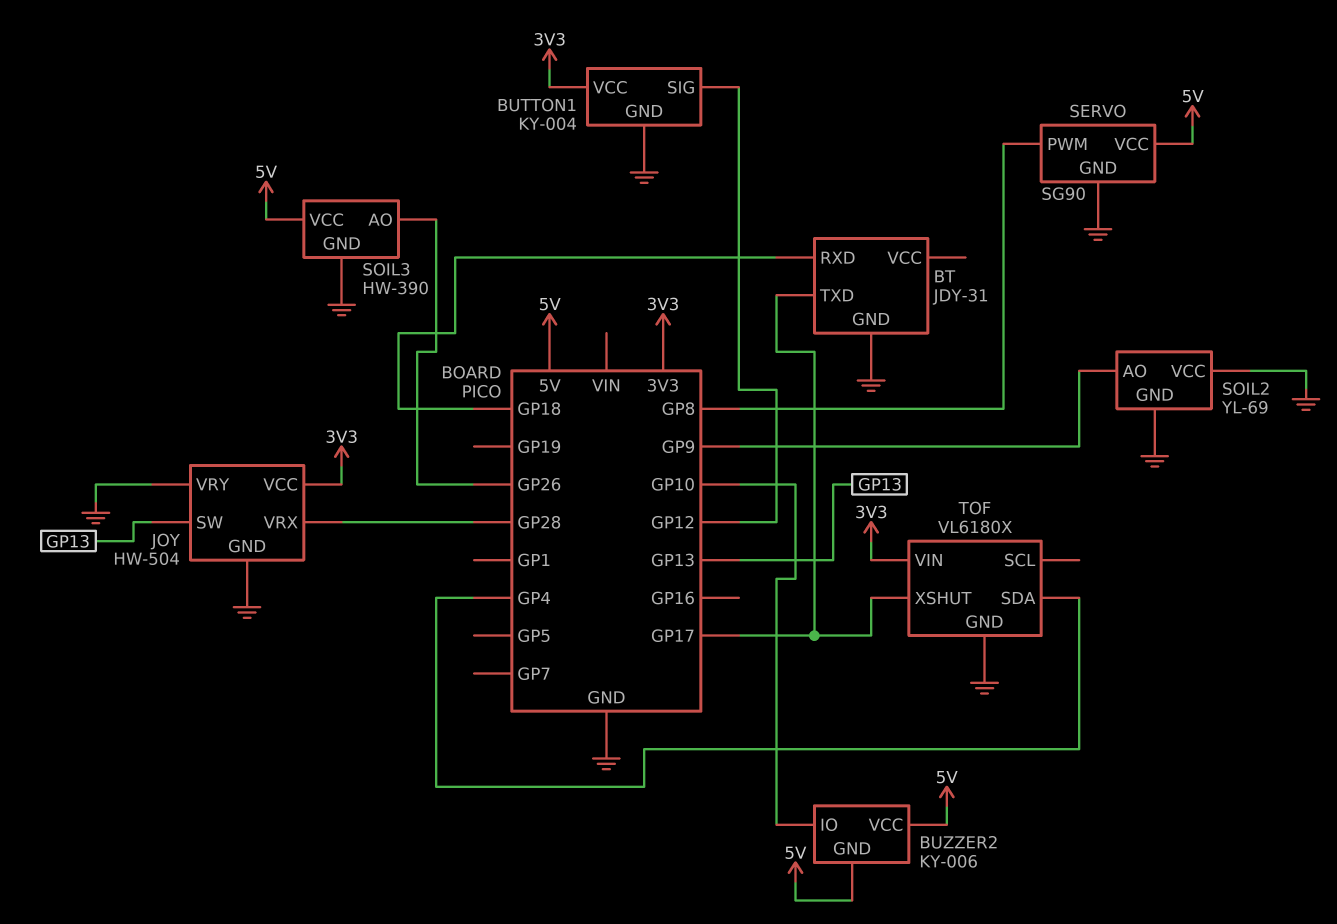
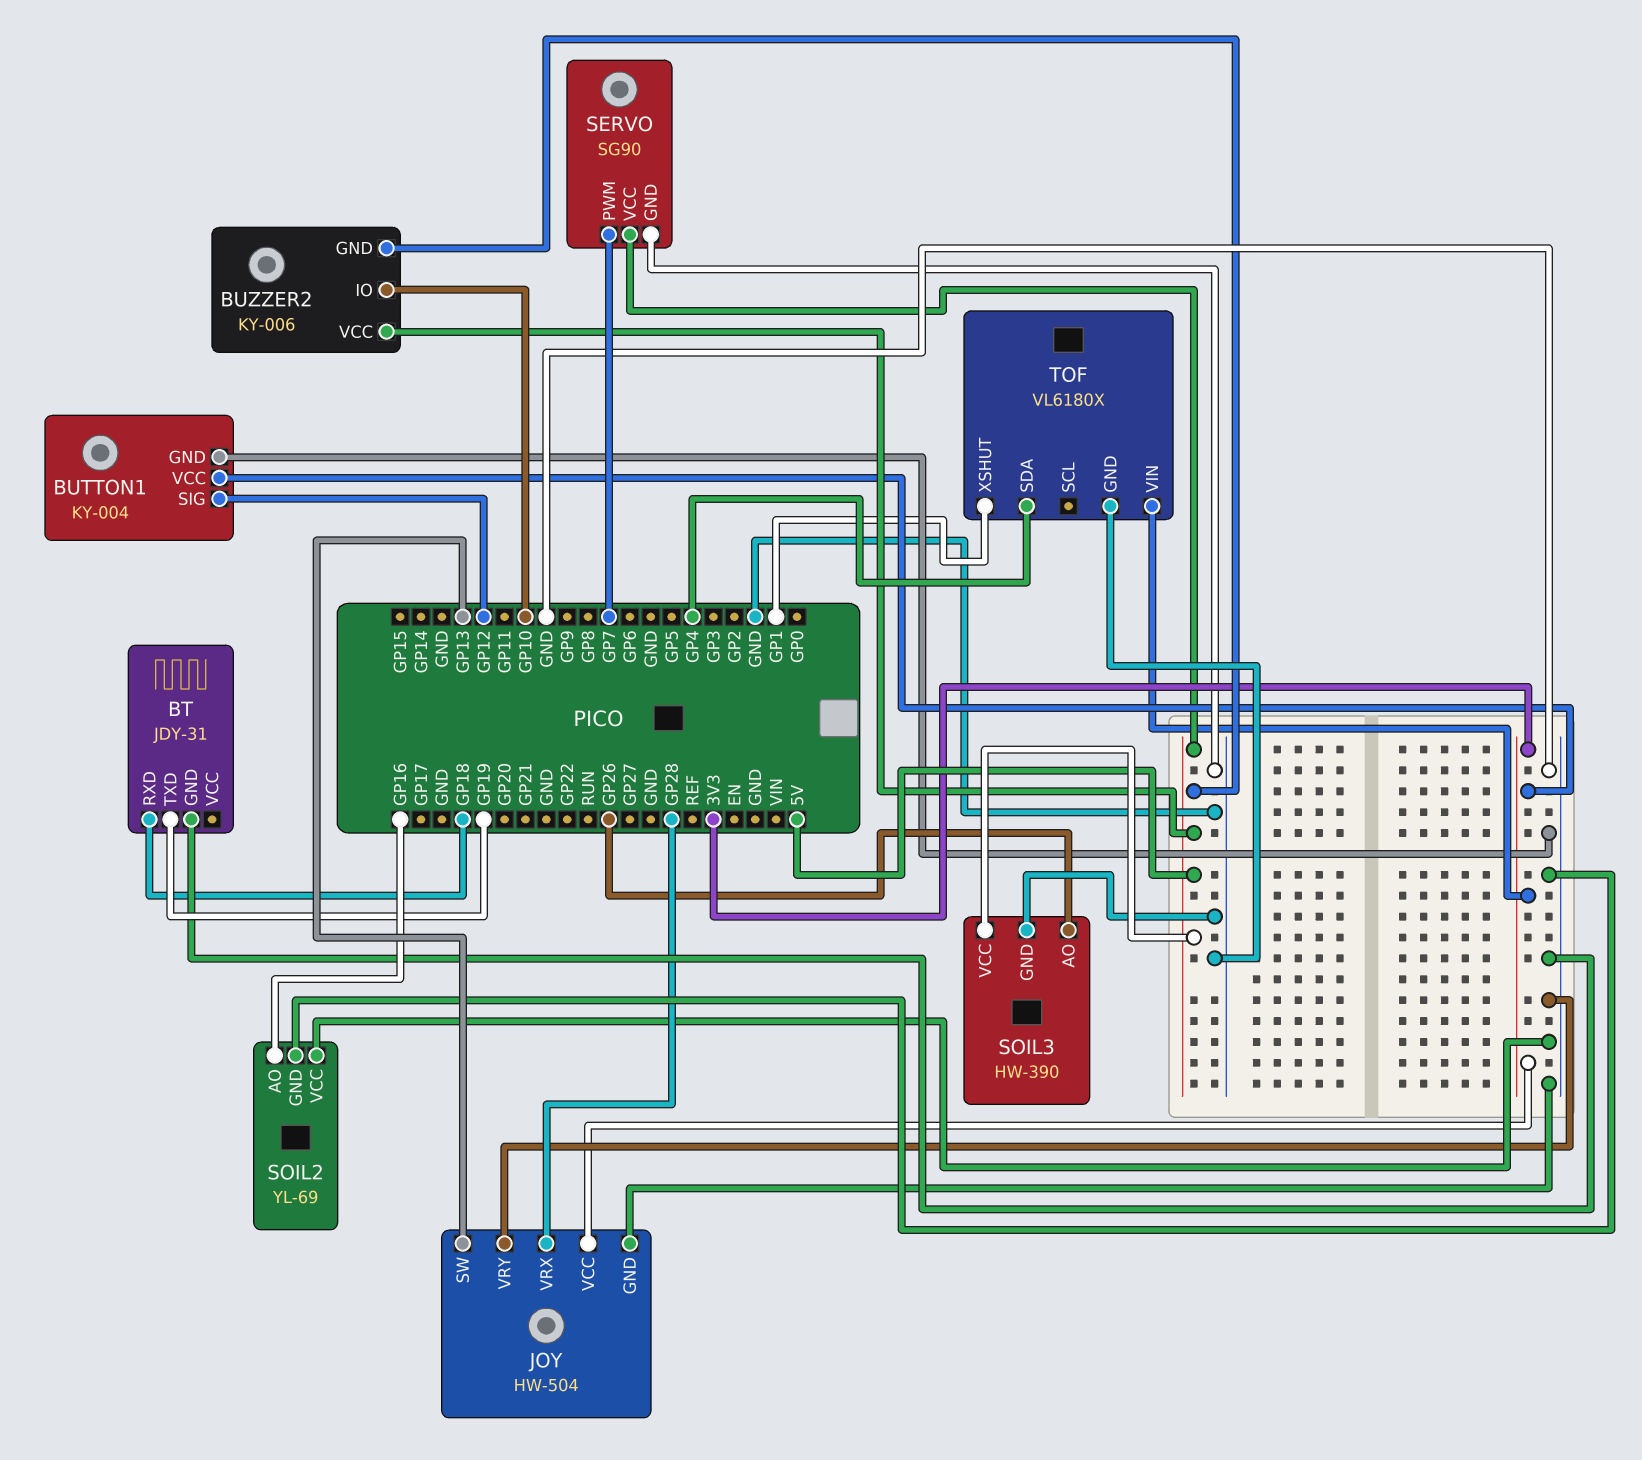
BT pin TXD: GP17 -> GP19
SERVO pin PWM: GP8 -> GP7
SOIL2 pin AO: GP9 -> GP16
TOF pin XSHUT: GP17 -> GP1

